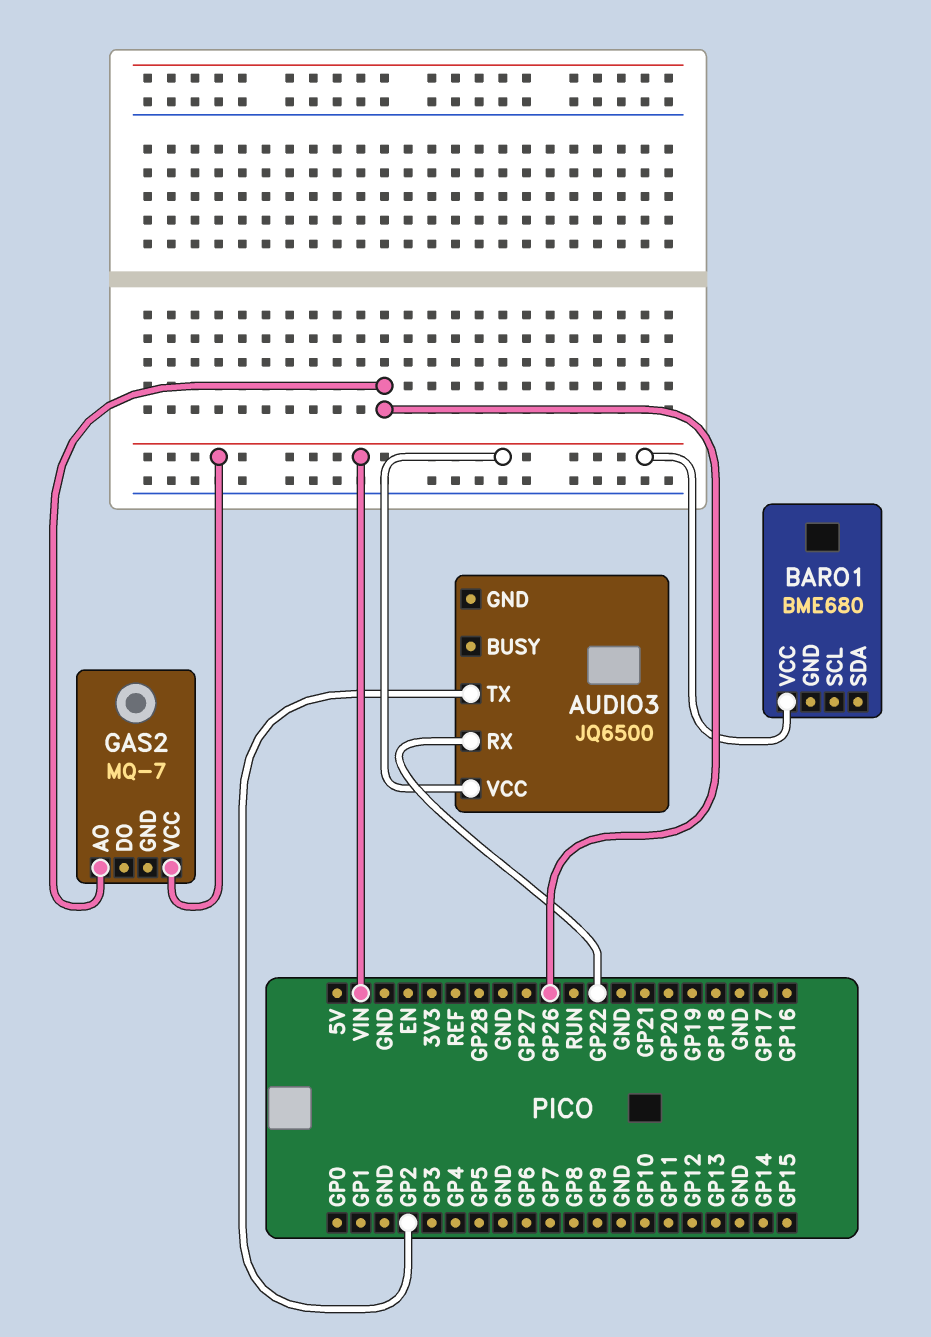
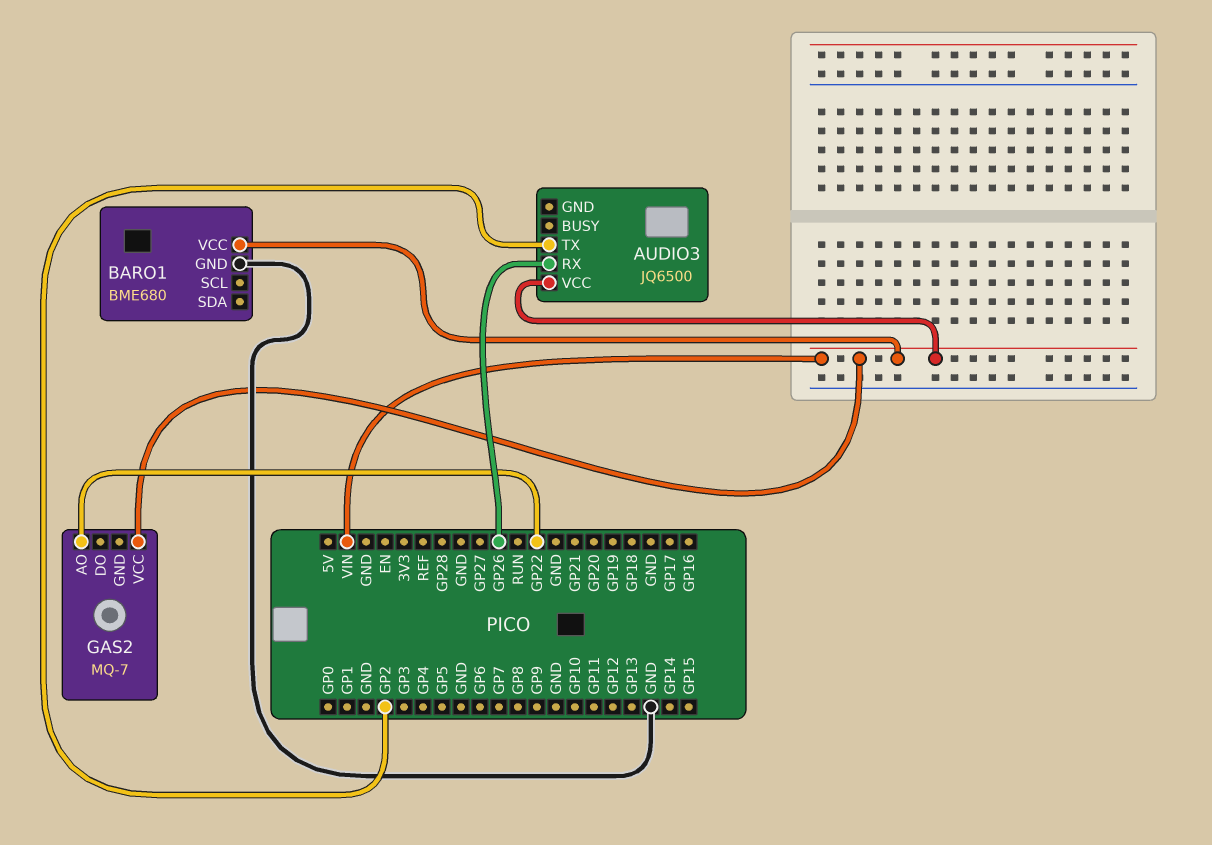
AUDIO3 pin RX: GP22 -> GP26
BARO1 pin GND: none -> GND
GAS2 pin AO: GP26 -> GP22

